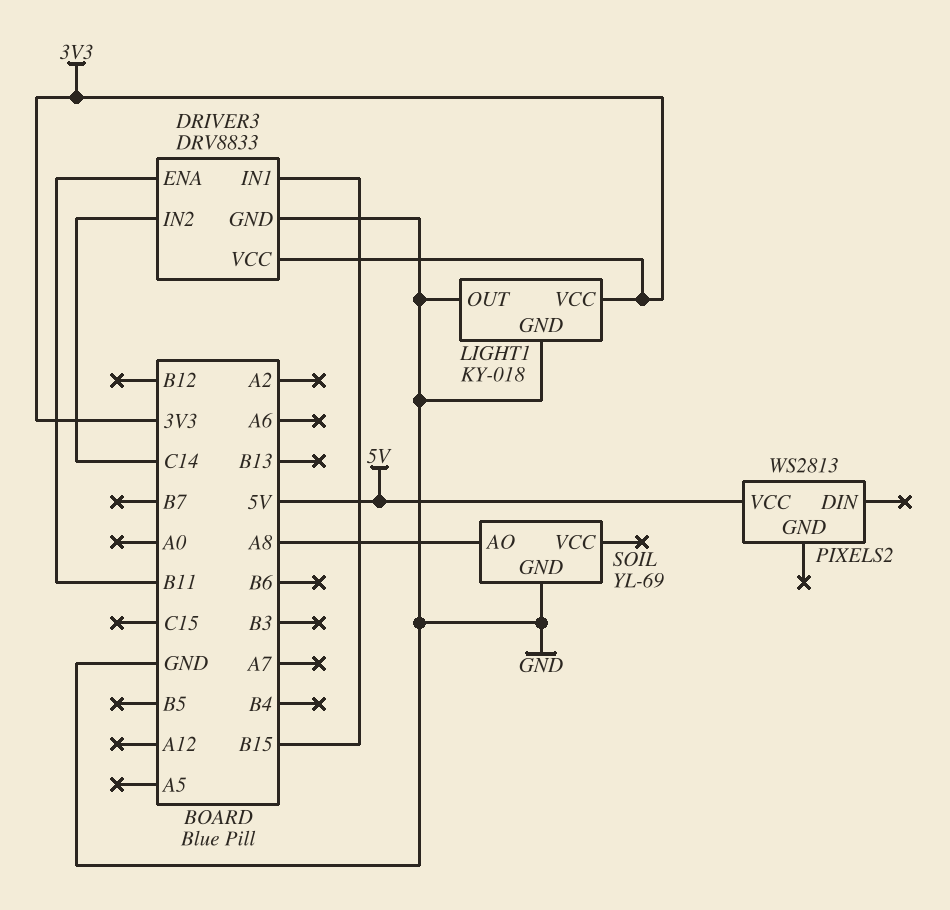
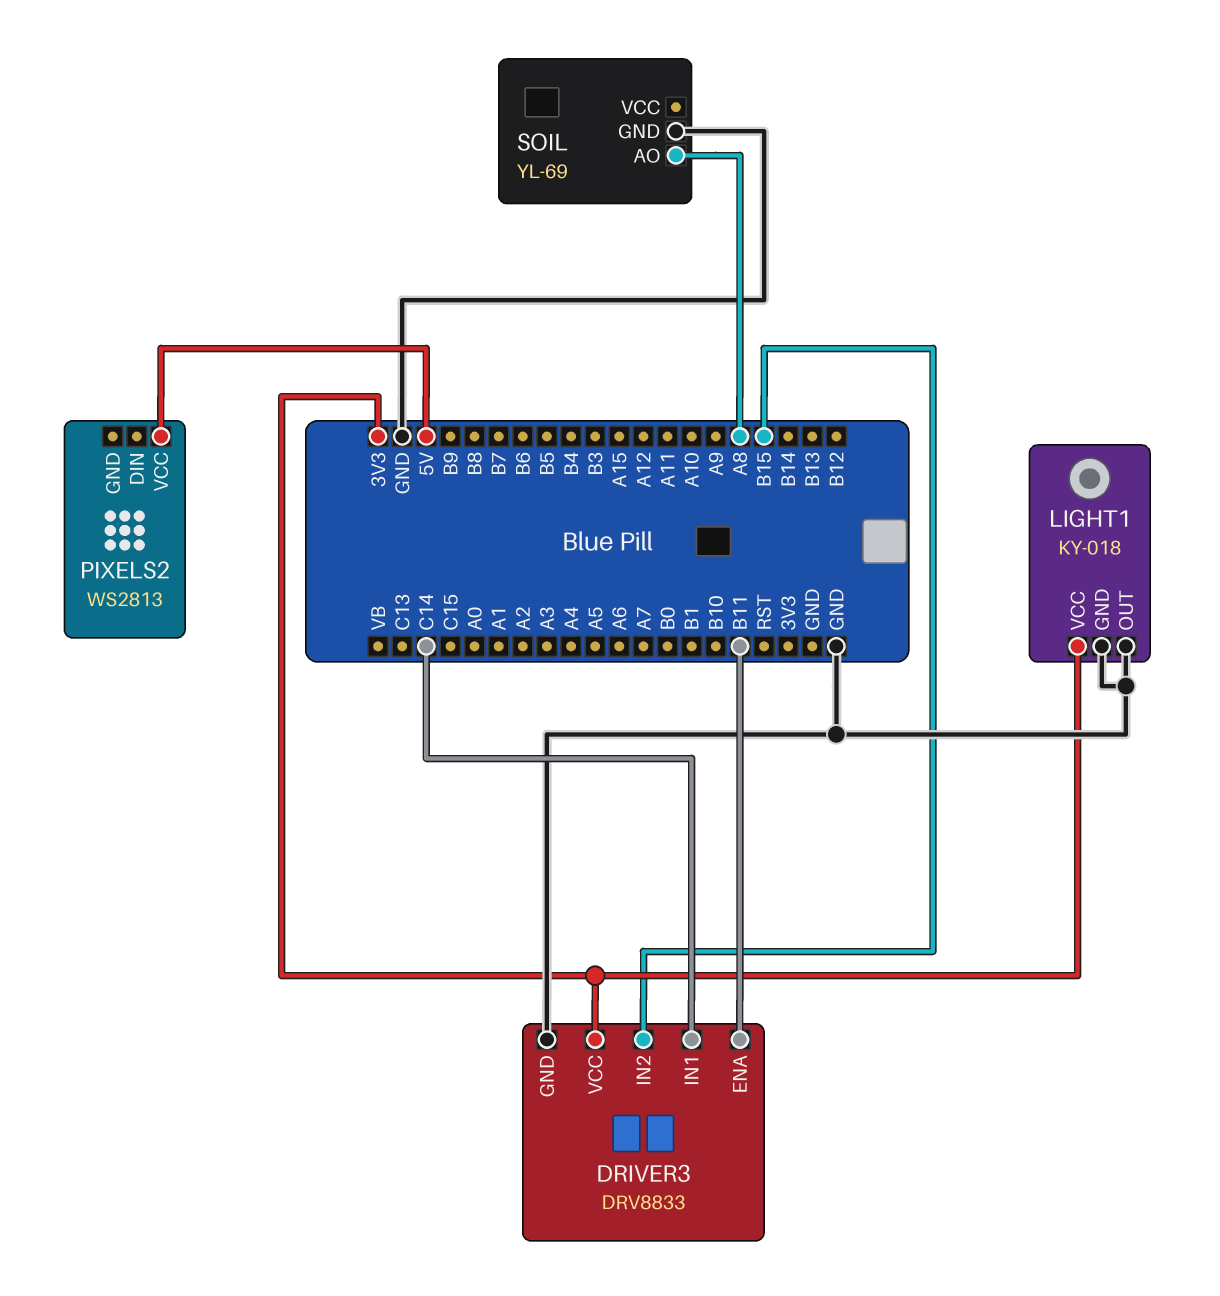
DRIVER3 pin IN1: B15 -> C14
DRIVER3 pin IN2: C14 -> B15

